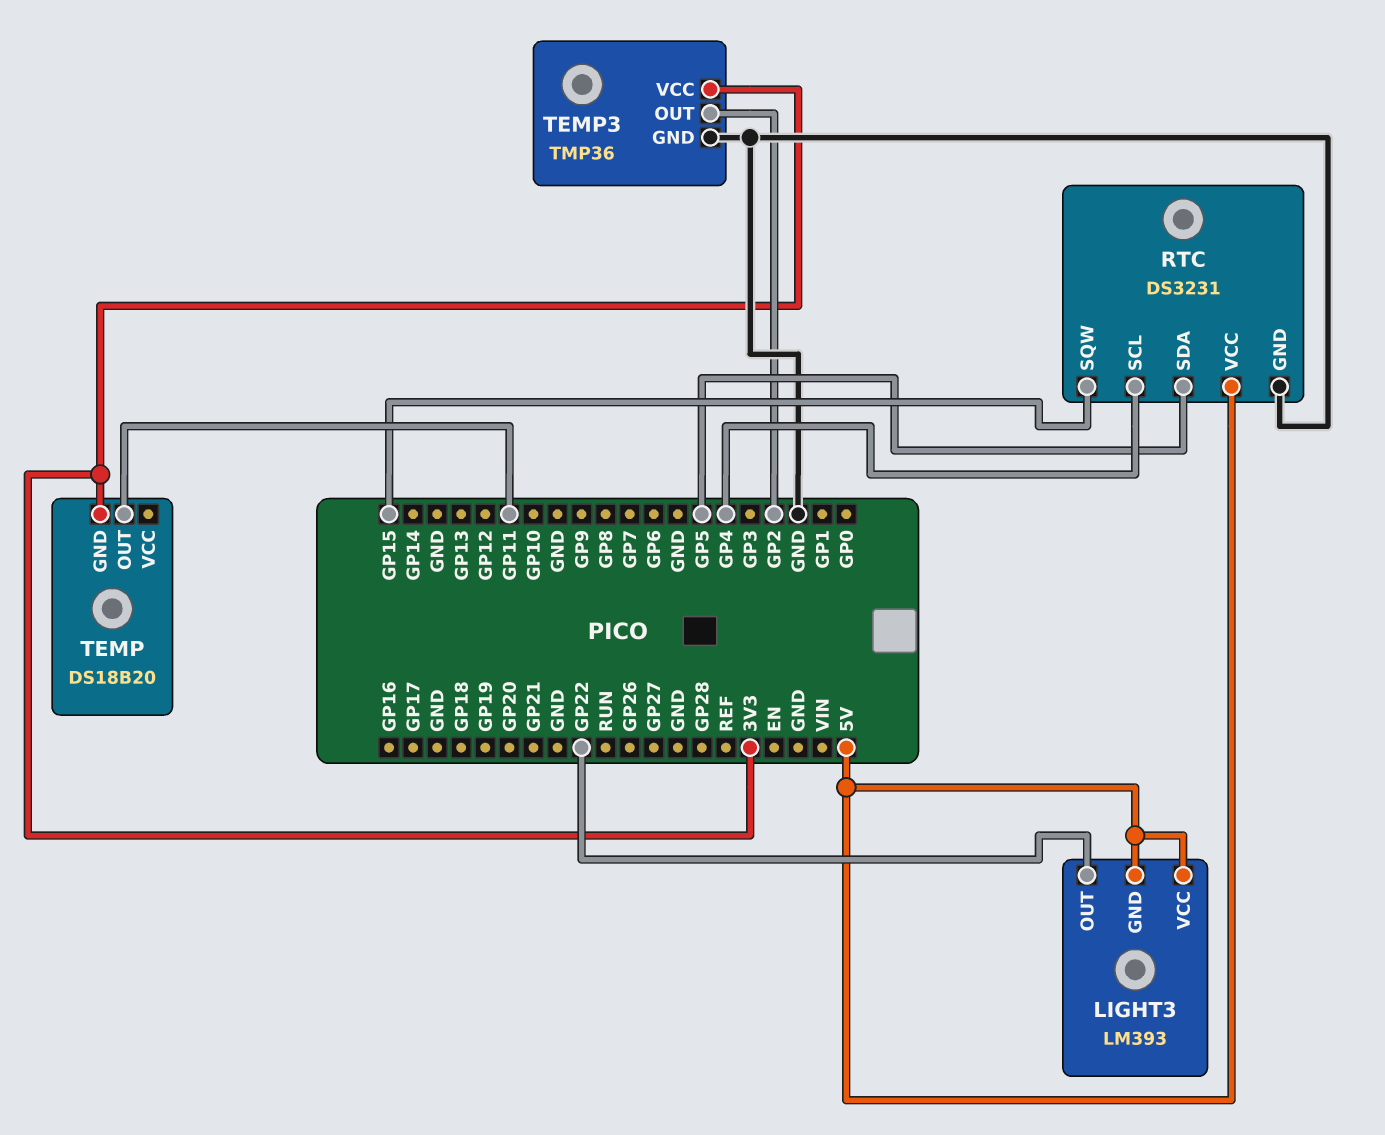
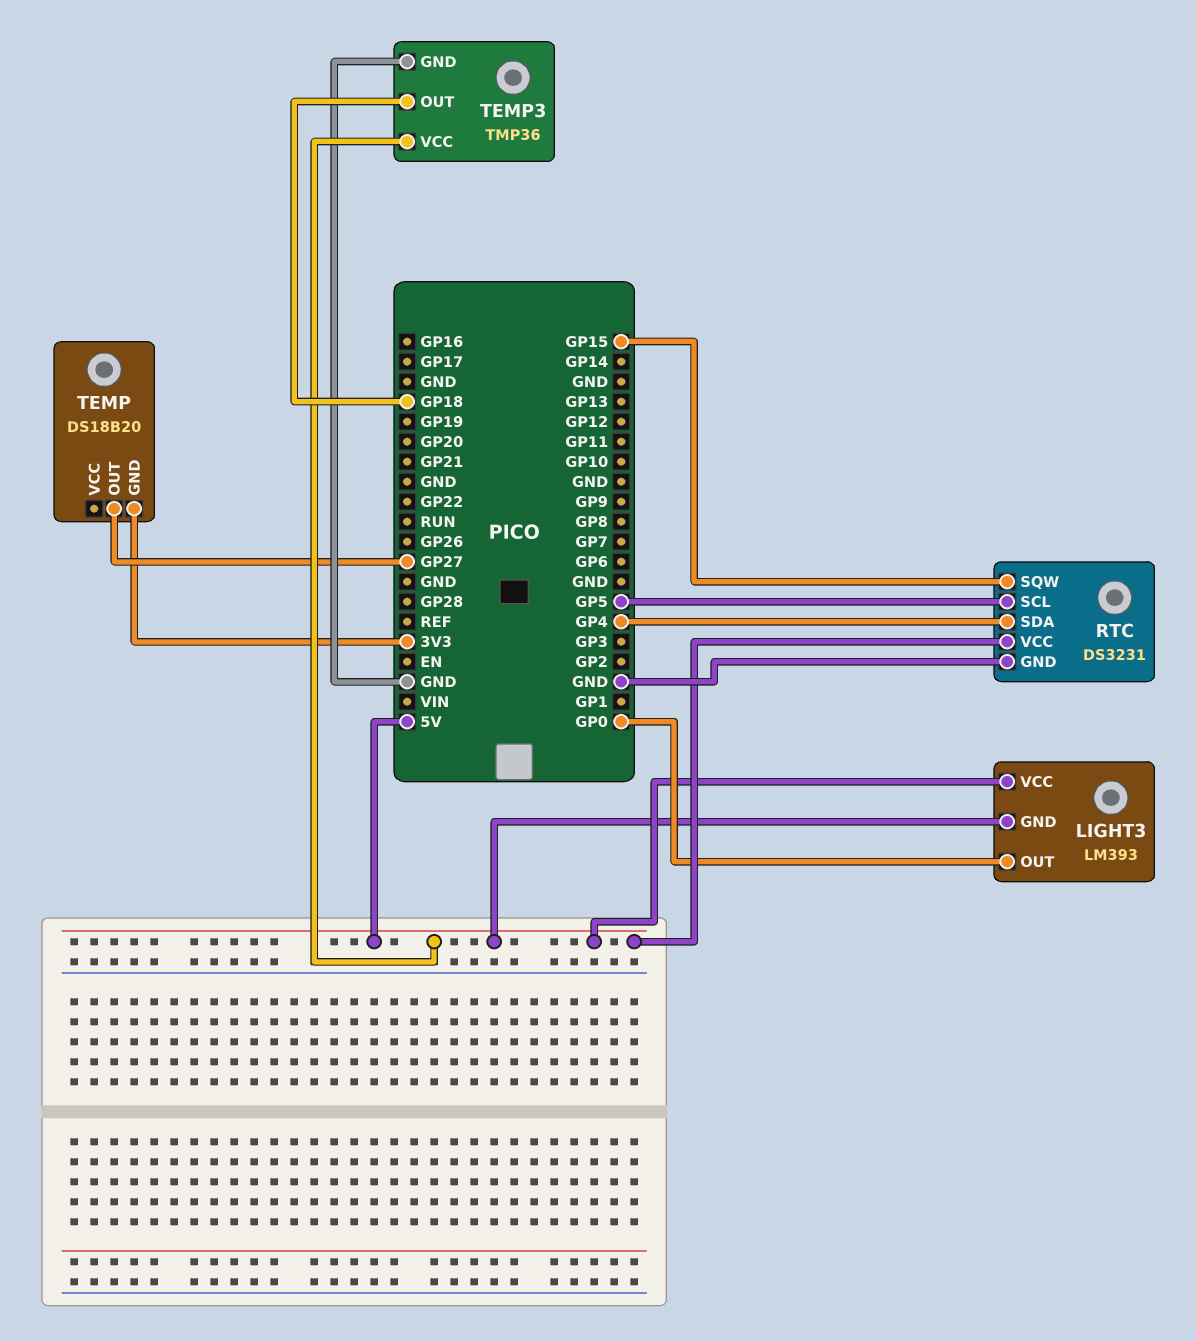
LIGHT3 pin OUT: GP22 -> GP0
RTC pin SCL: GP4 -> GP5
RTC pin SDA: GP5 -> GP4
TEMP pin OUT: GP11 -> GP27
TEMP3 pin OUT: GP2 -> GP18
TEMP3 pin VCC: 3V3 -> 5V

